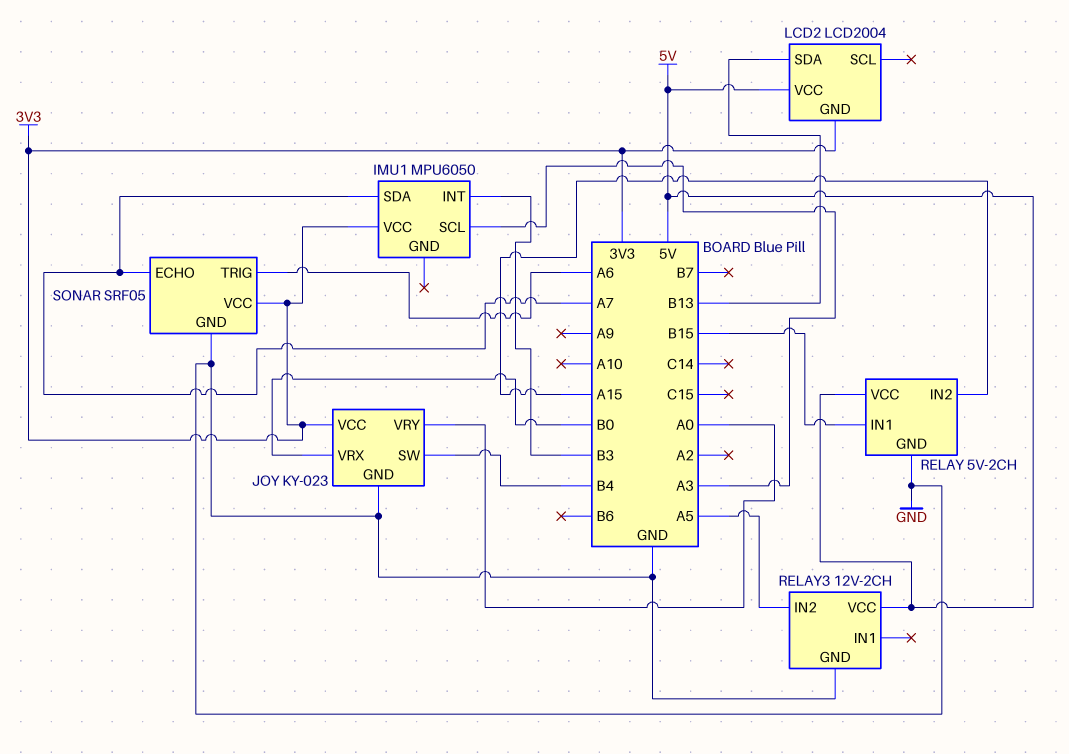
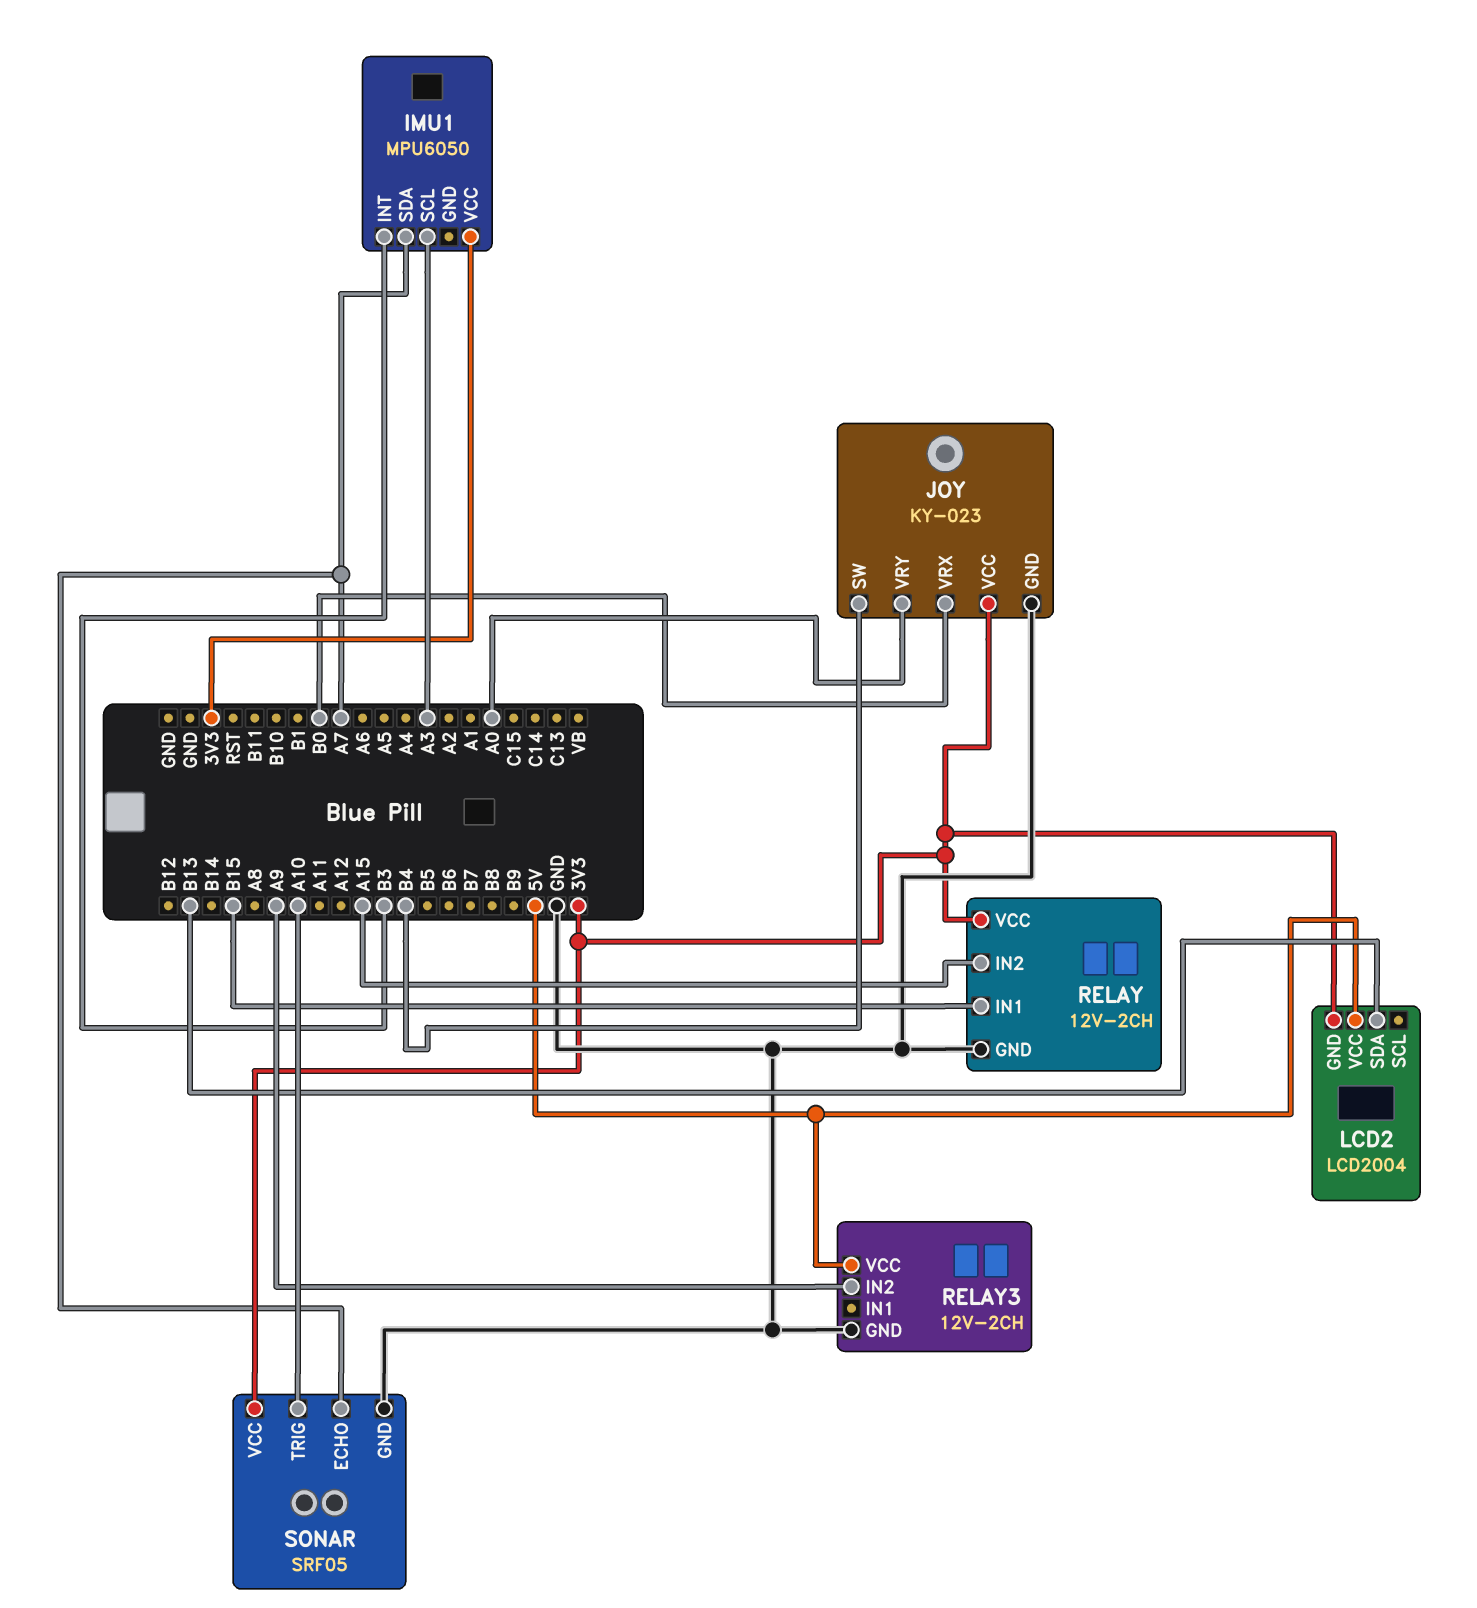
RELAY: 5V-2CH -> 12V-2CH
RELAY pin VCC: 5V -> 3V3
RELAY3 pin IN2: A5 -> A9
SONAR pin TRIG: A6 -> A10

